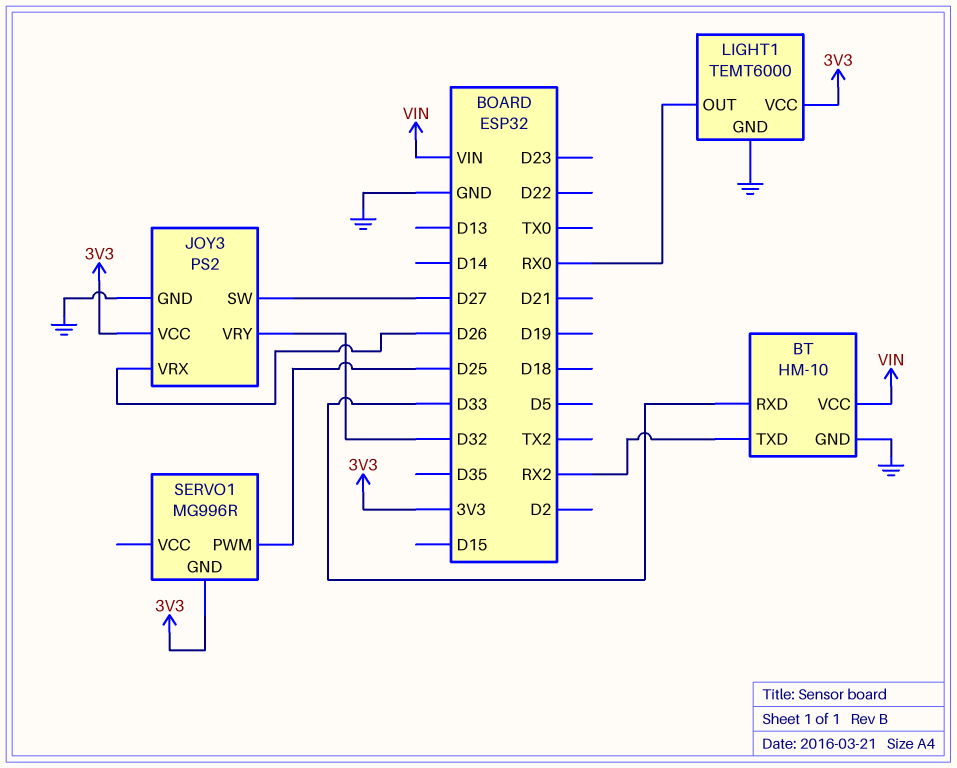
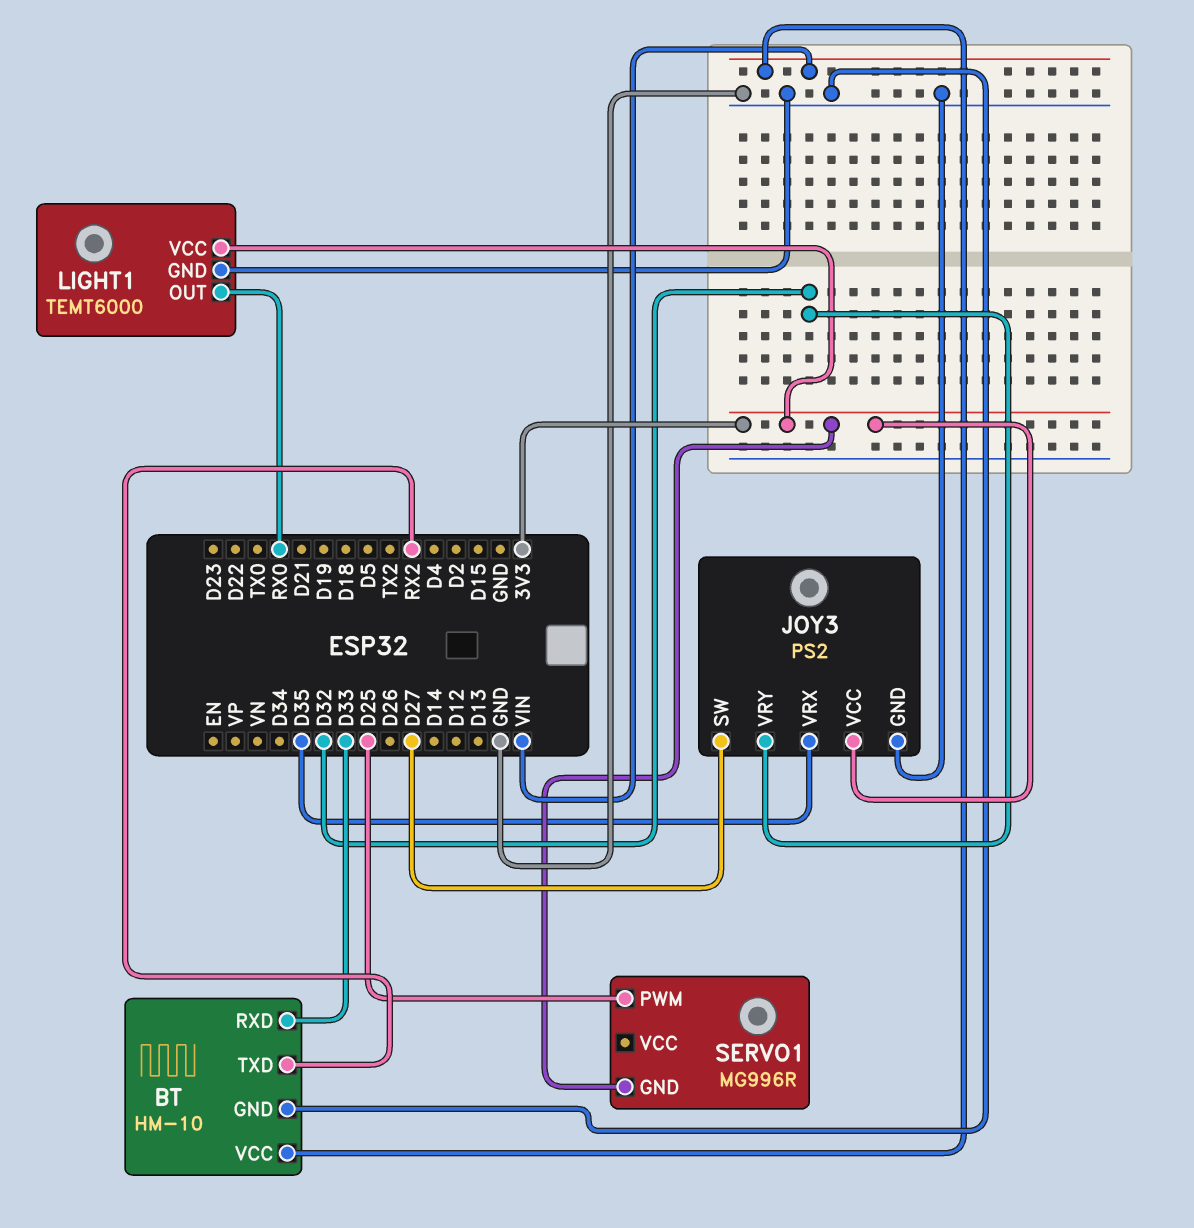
JOY3 pin VRX: D26 -> D35

